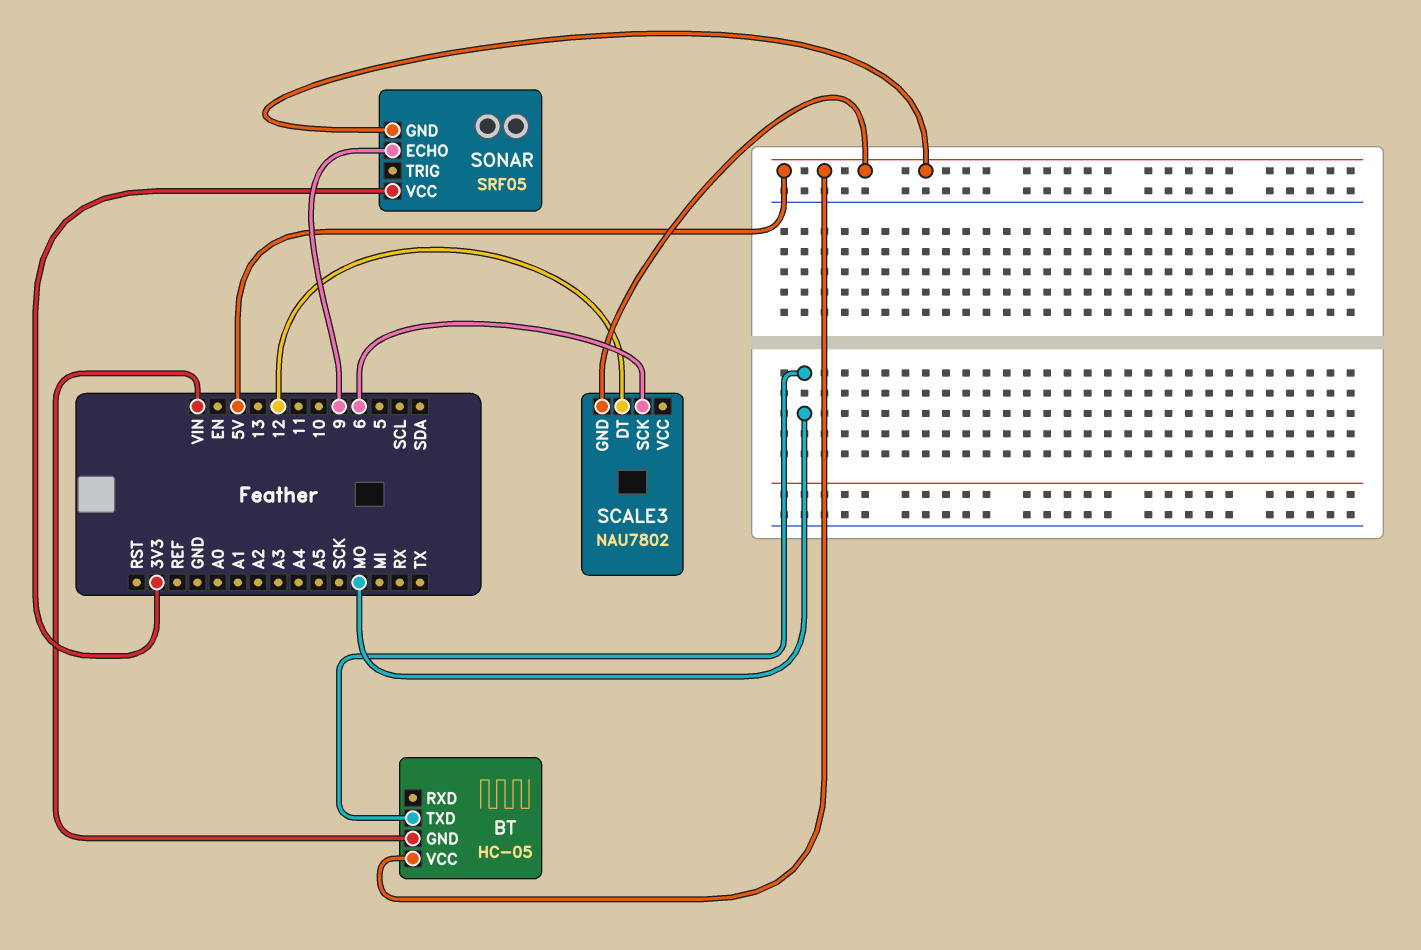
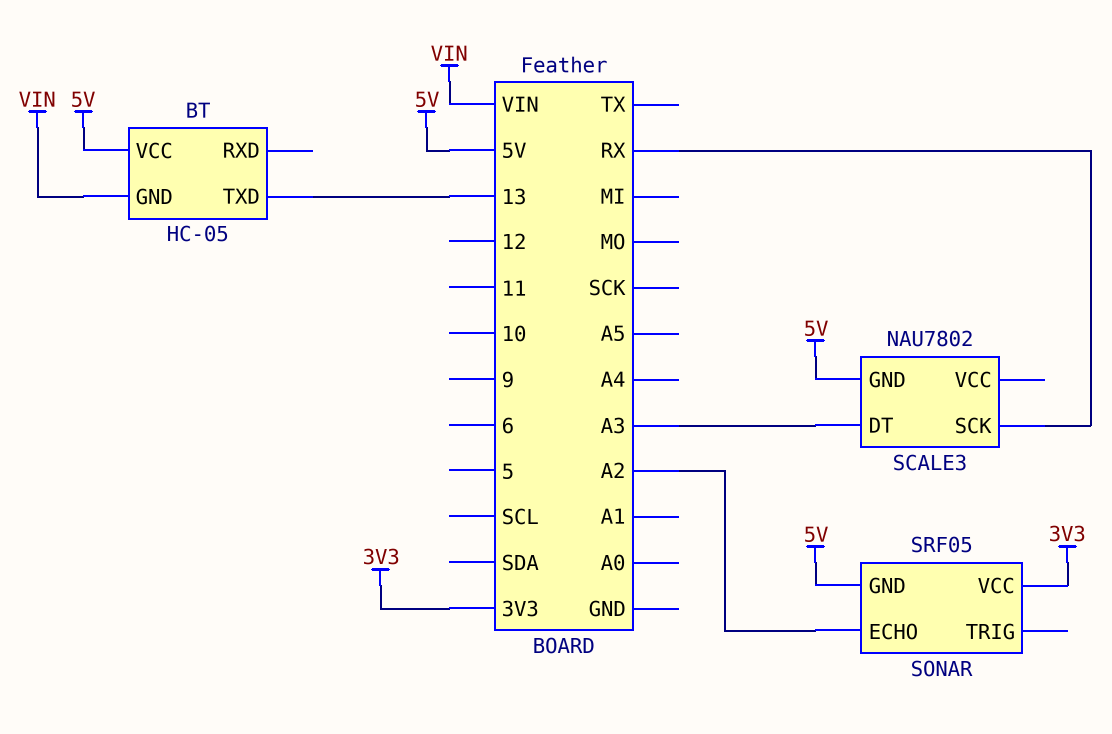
BT pin TXD: MO -> 13
SCALE3 pin DT: 12 -> A3
SCALE3 pin SCK: 6 -> RX
SONAR pin ECHO: 9 -> A2

